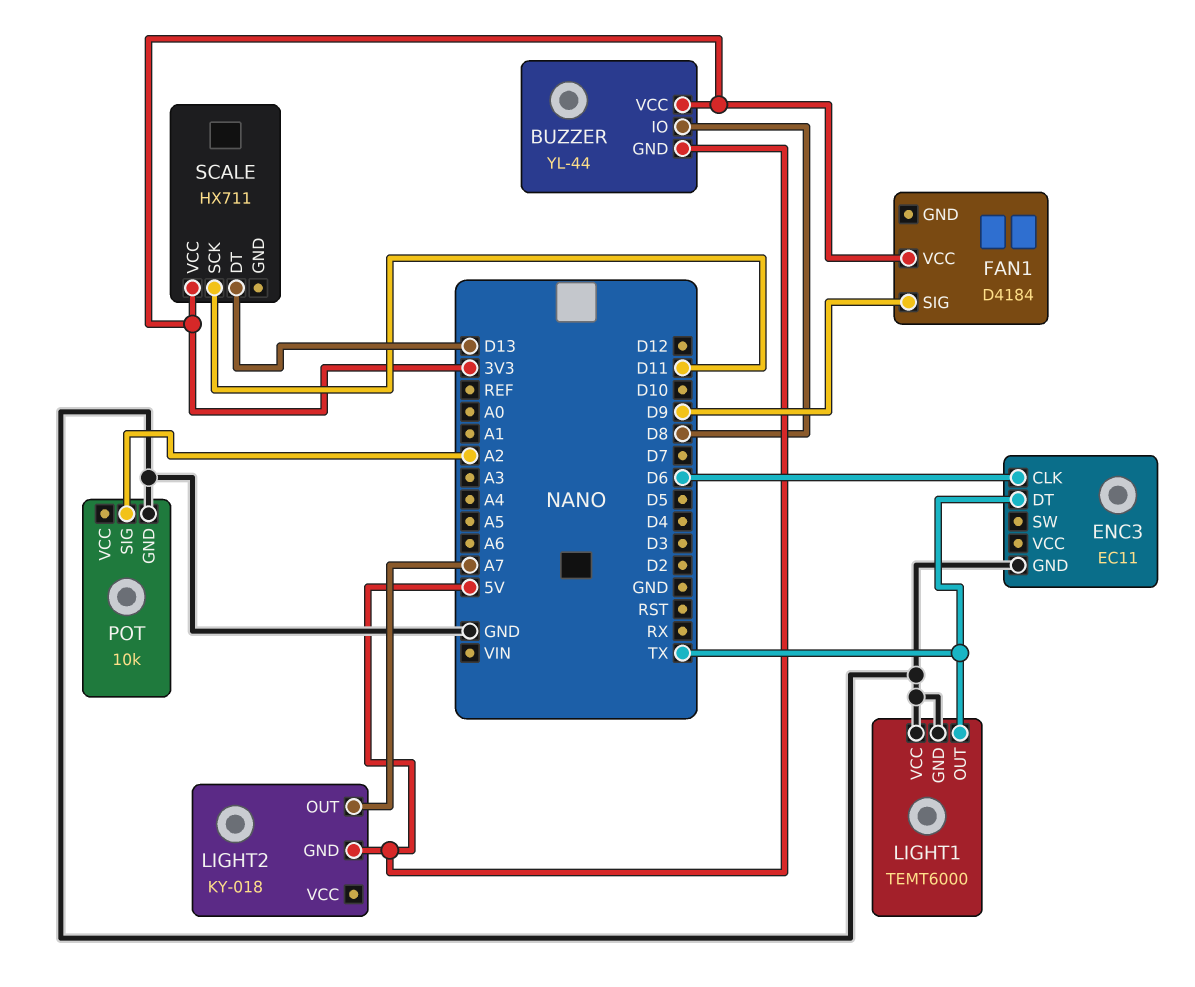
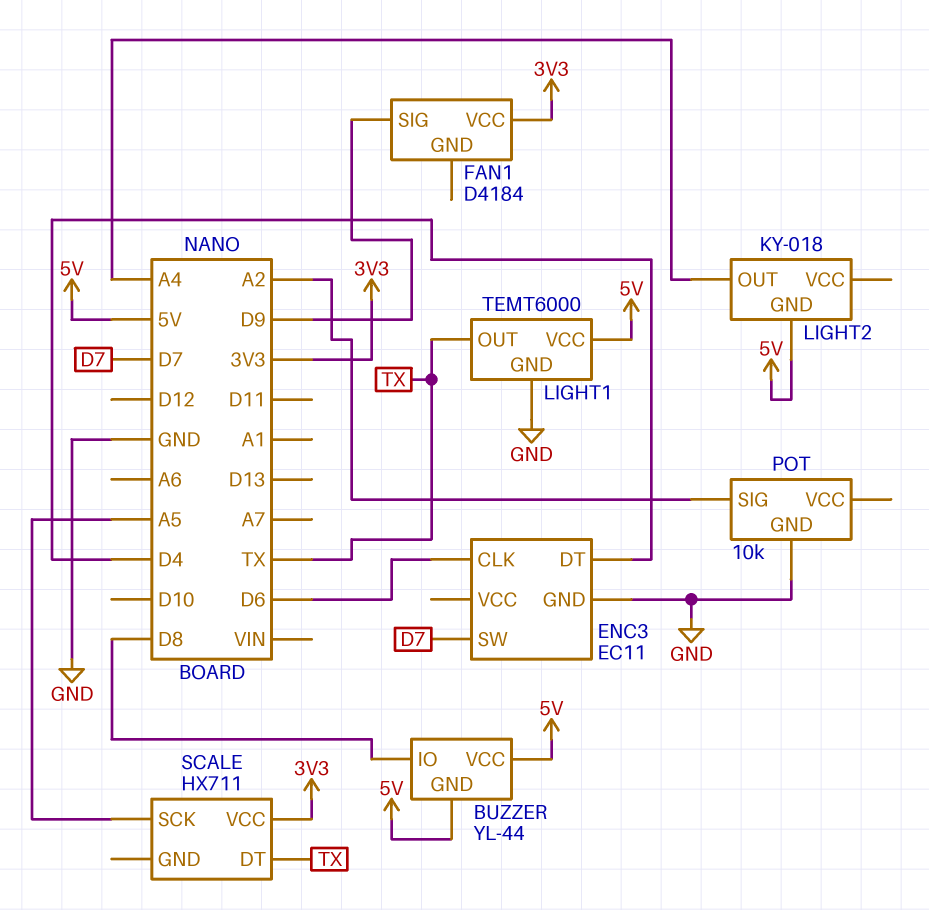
BUZZER pin VCC: 3V3 -> 5V
ENC3 pin DT: TX -> D4
ENC3 pin SW: none -> D7
LIGHT1 pin VCC: GND -> 5V
LIGHT2 pin OUT: A7 -> A4
SCALE pin DT: D13 -> TX
SCALE pin SCK: D11 -> A5

